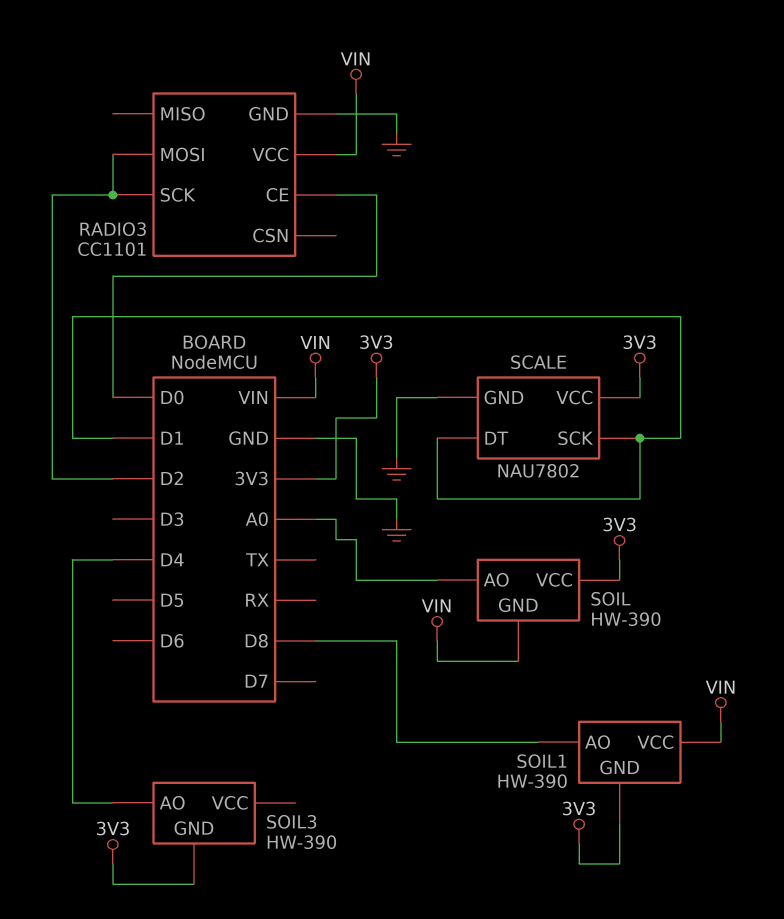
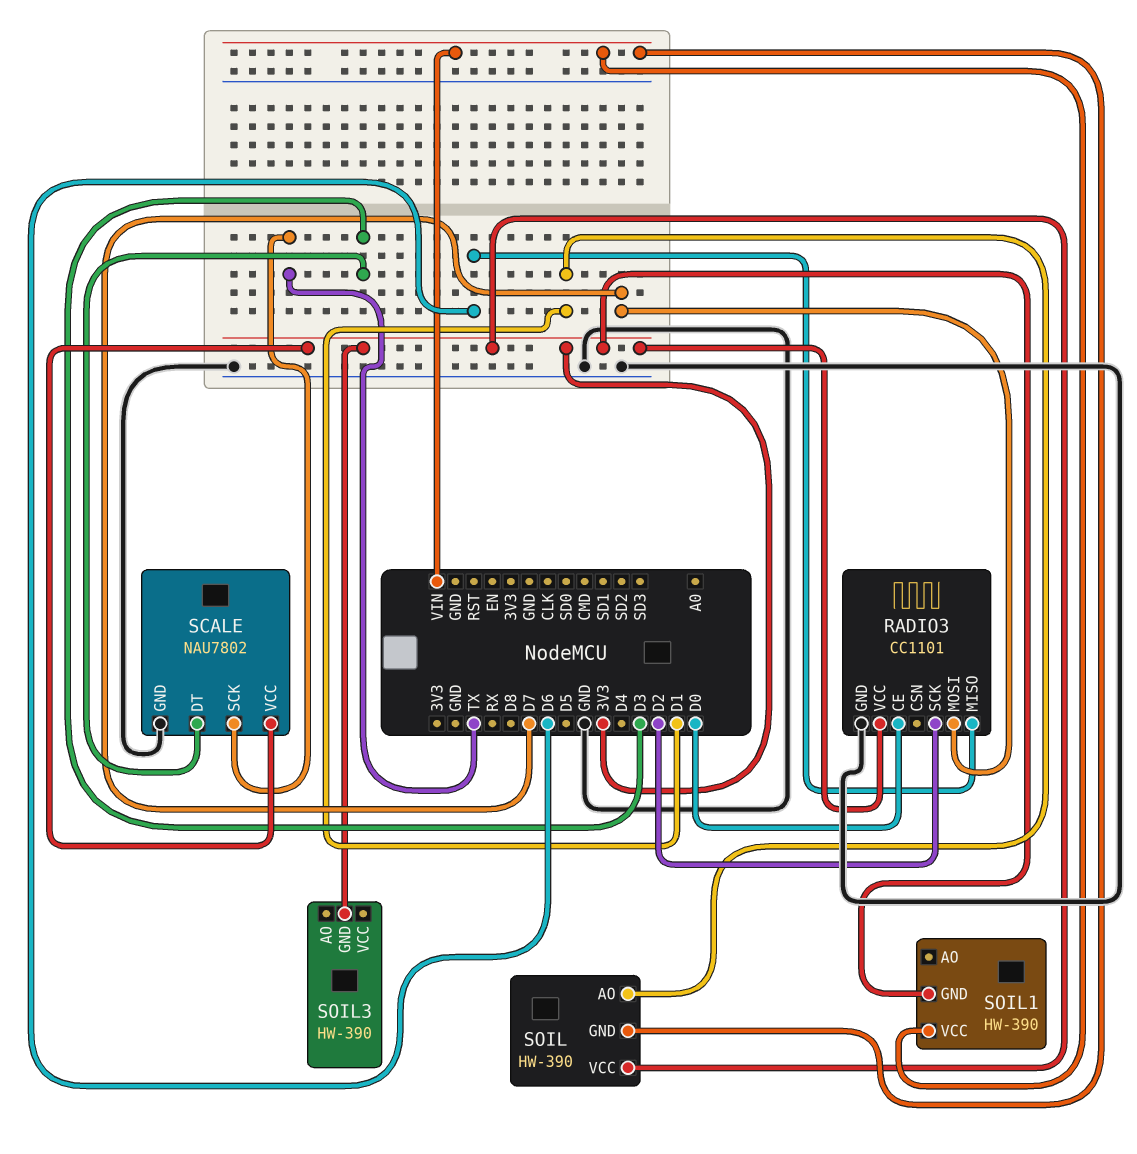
RADIO3 pin MISO: none -> D6
RADIO3 pin MOSI: D2 -> D7
RADIO3 pin VCC: VIN -> 3V3
SCALE pin DT: D1 -> D3
SCALE pin SCK: D1 -> TX
SOIL pin AO: A0 -> D1
SOIL1 pin AO: D8 -> none
SOIL3 pin AO: D4 -> none

